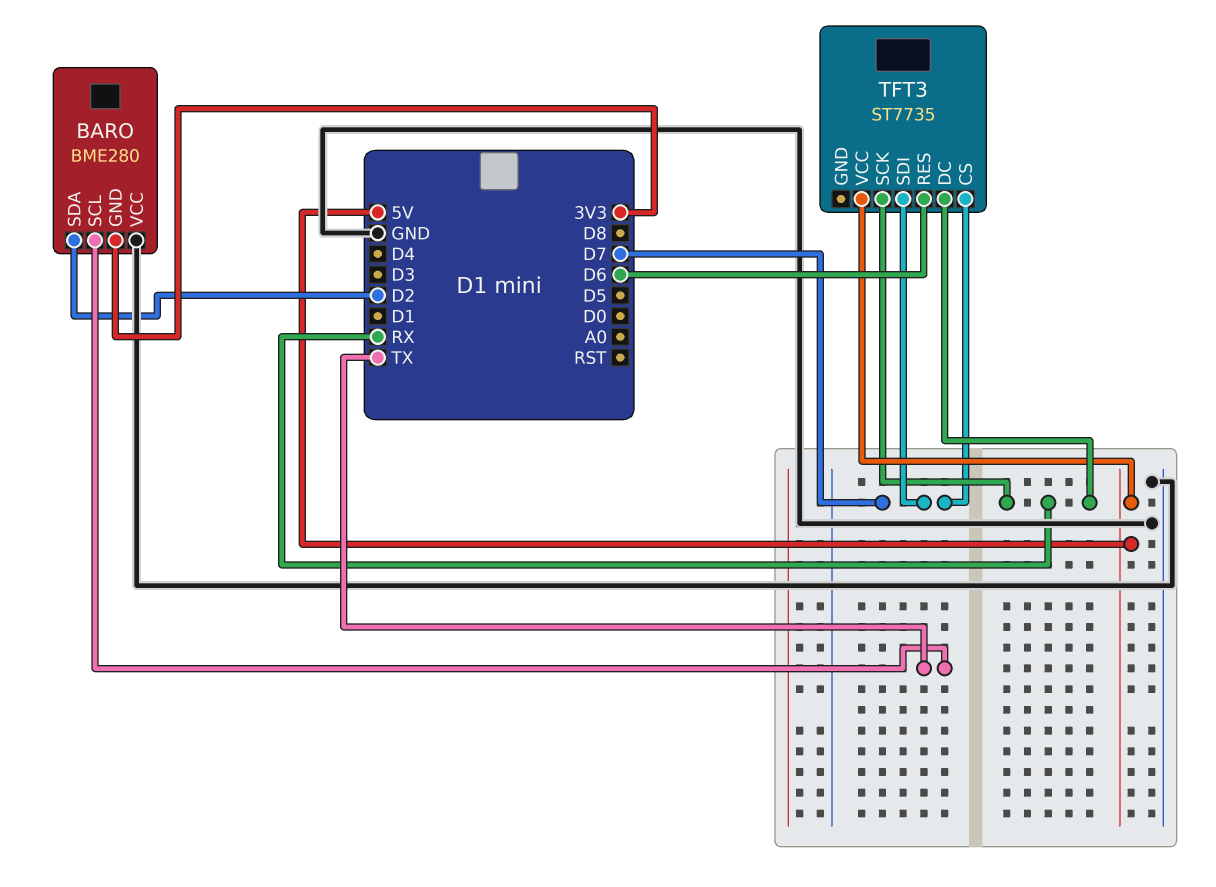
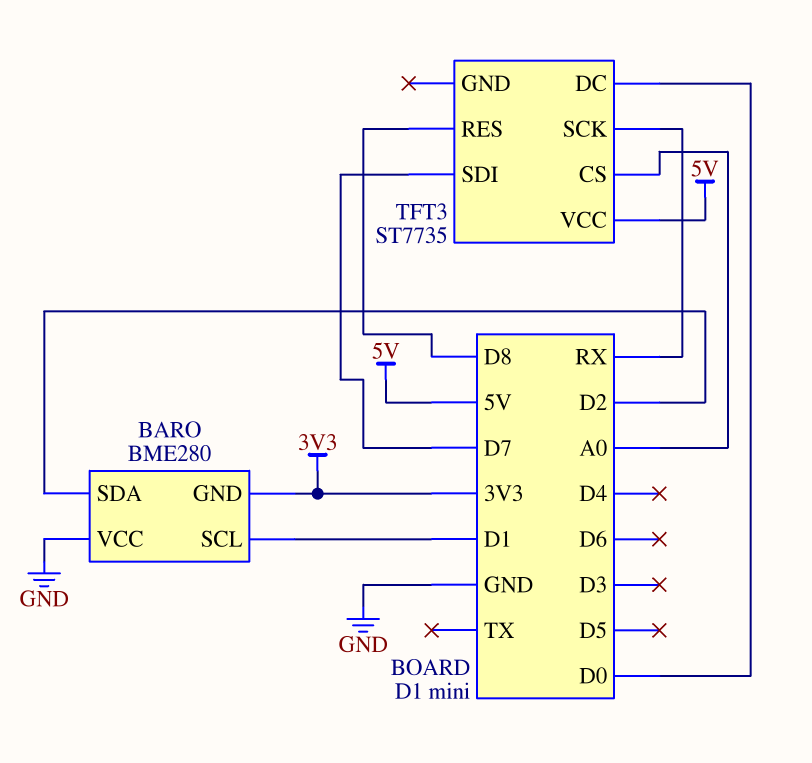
BARO pin SCL: TX -> D1
TFT3 pin CS: D7 -> A0
TFT3 pin DC: RX -> D0
TFT3 pin RES: D6 -> D8

